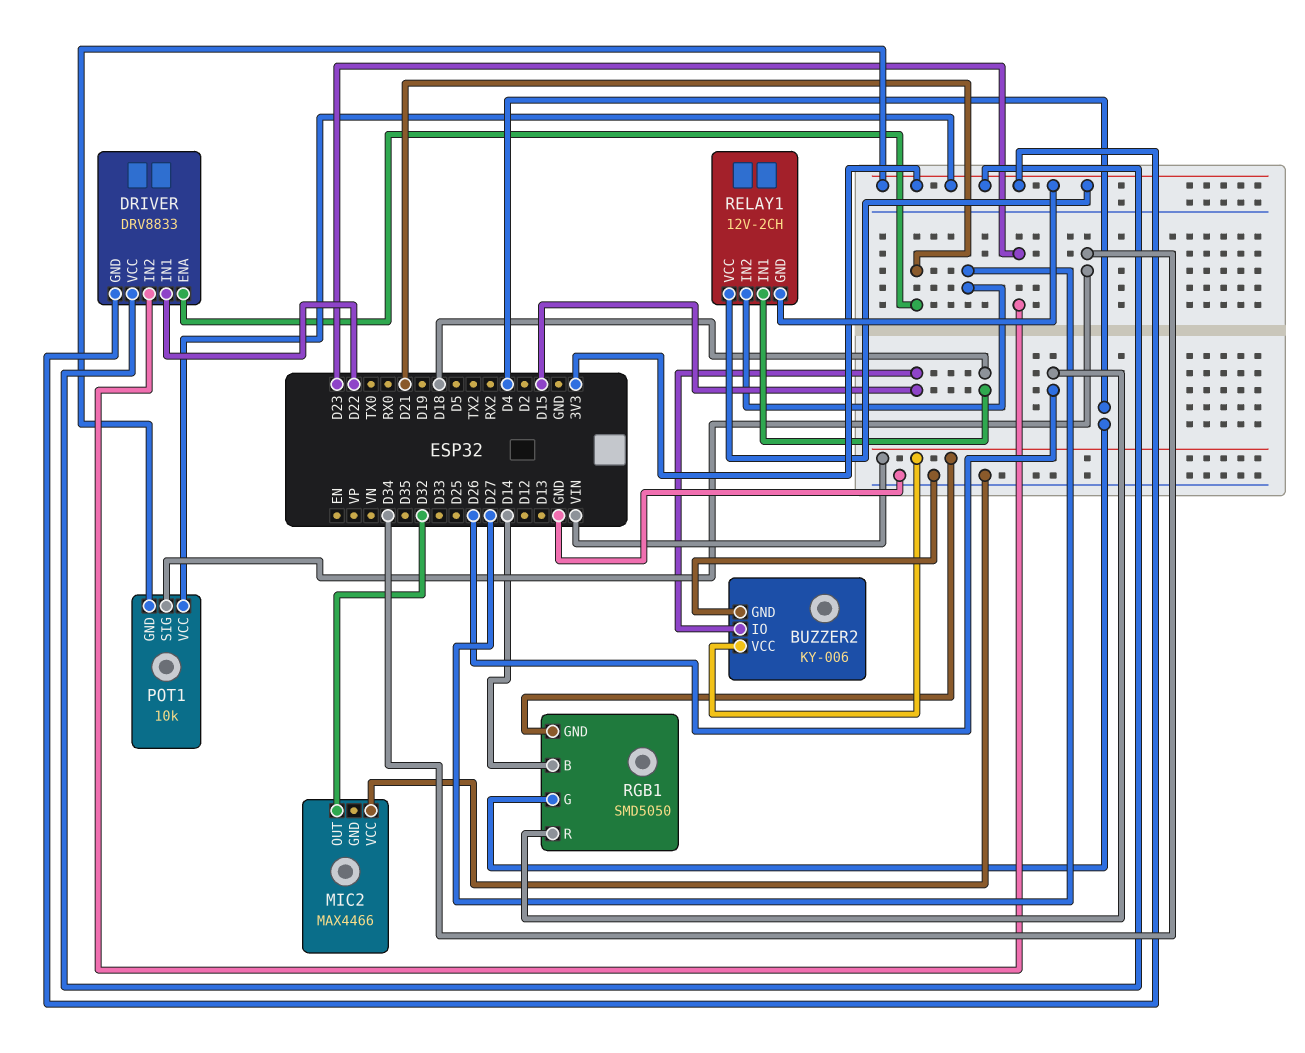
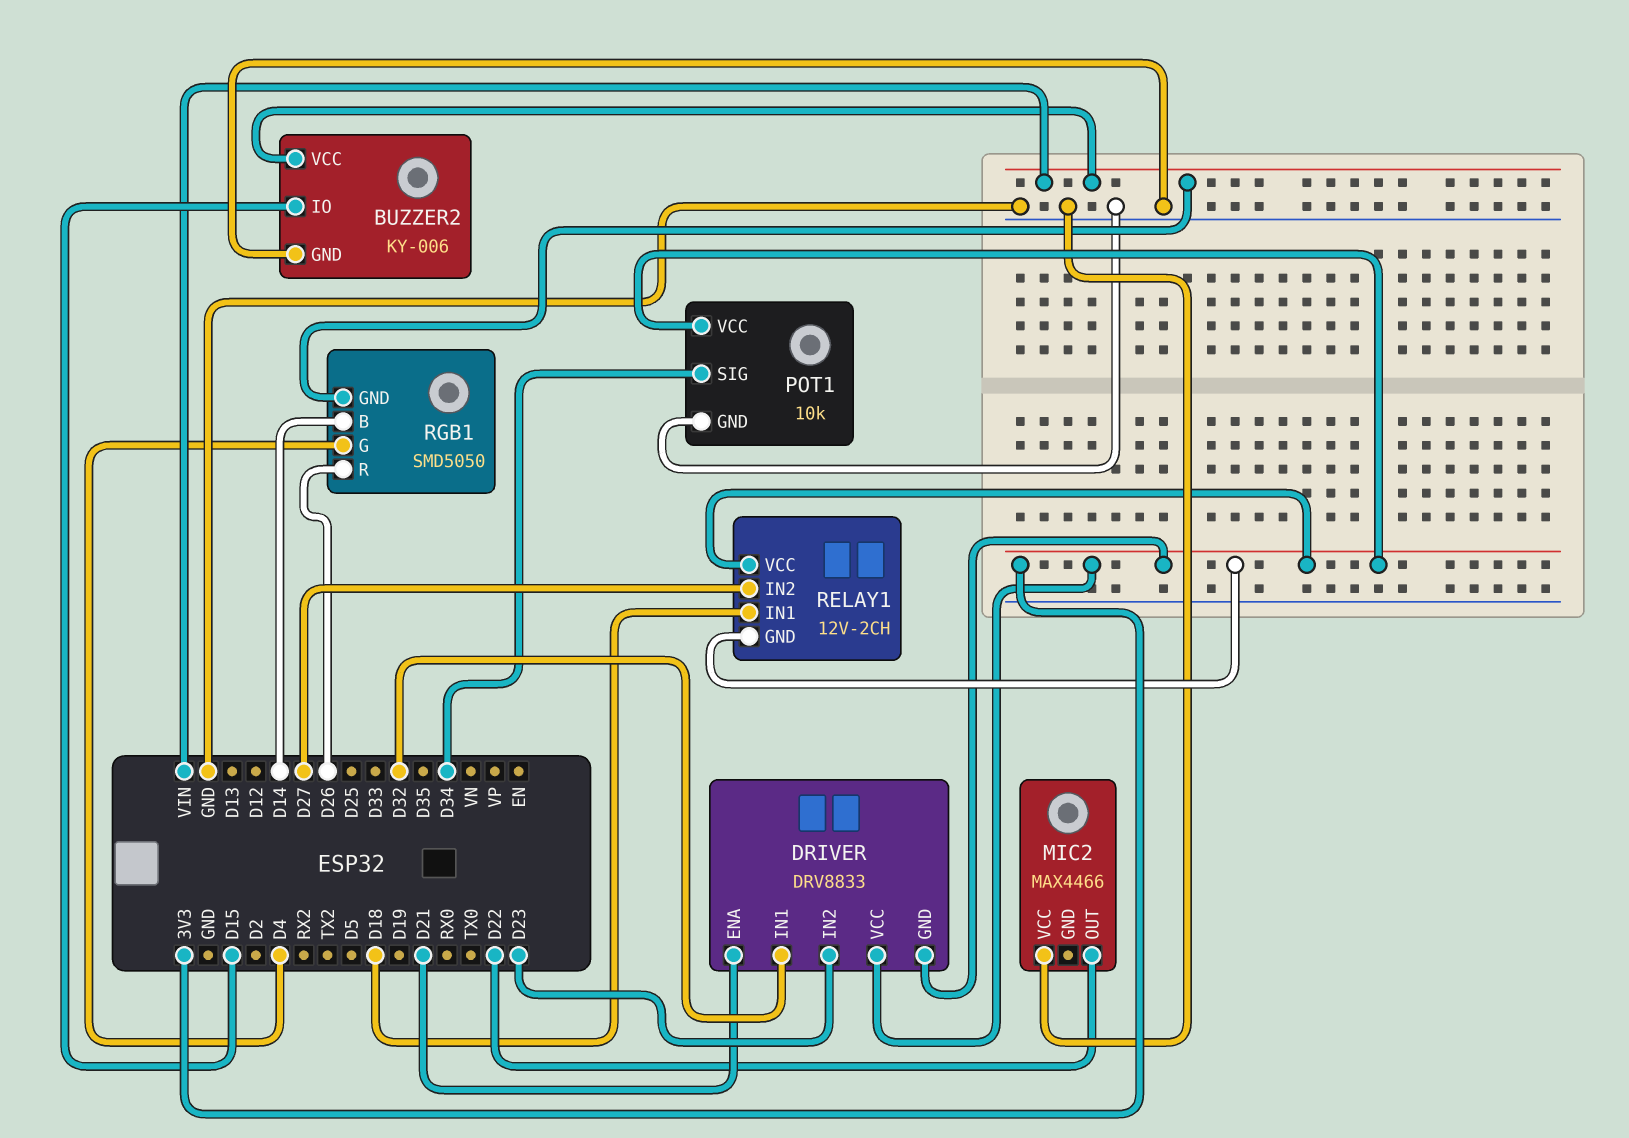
DRIVER pin IN1: D22 -> D32
MIC2 pin OUT: D32 -> D22
POT1 pin GND: 3V3 -> GND

